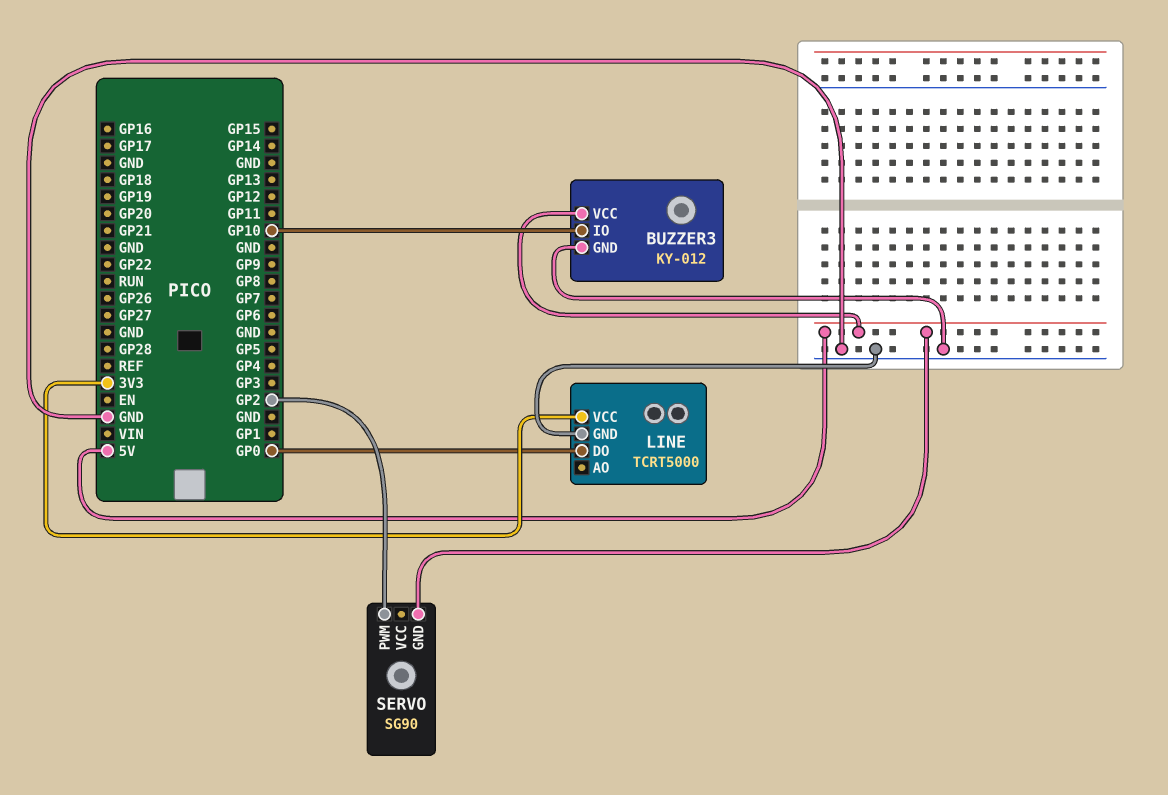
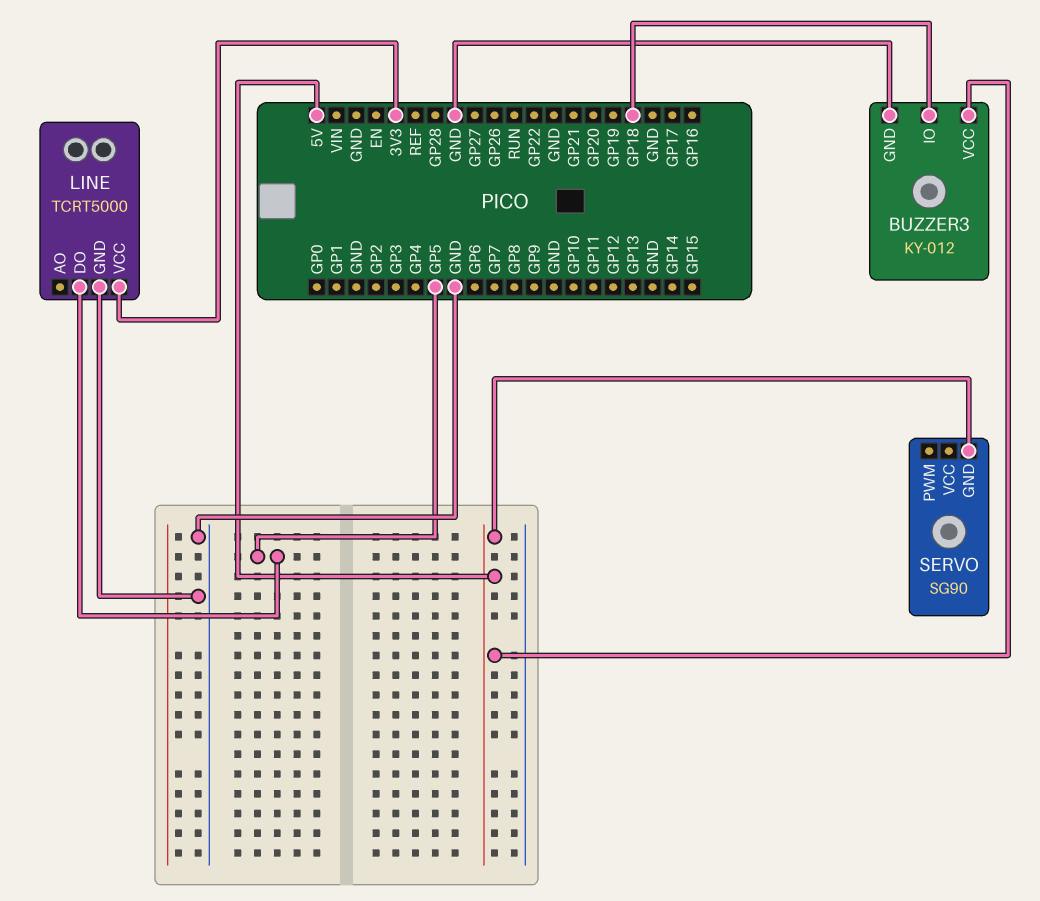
BUZZER3 pin IO: GP10 -> GP18
LINE pin DO: GP0 -> GP5
SERVO pin PWM: GP2 -> none

